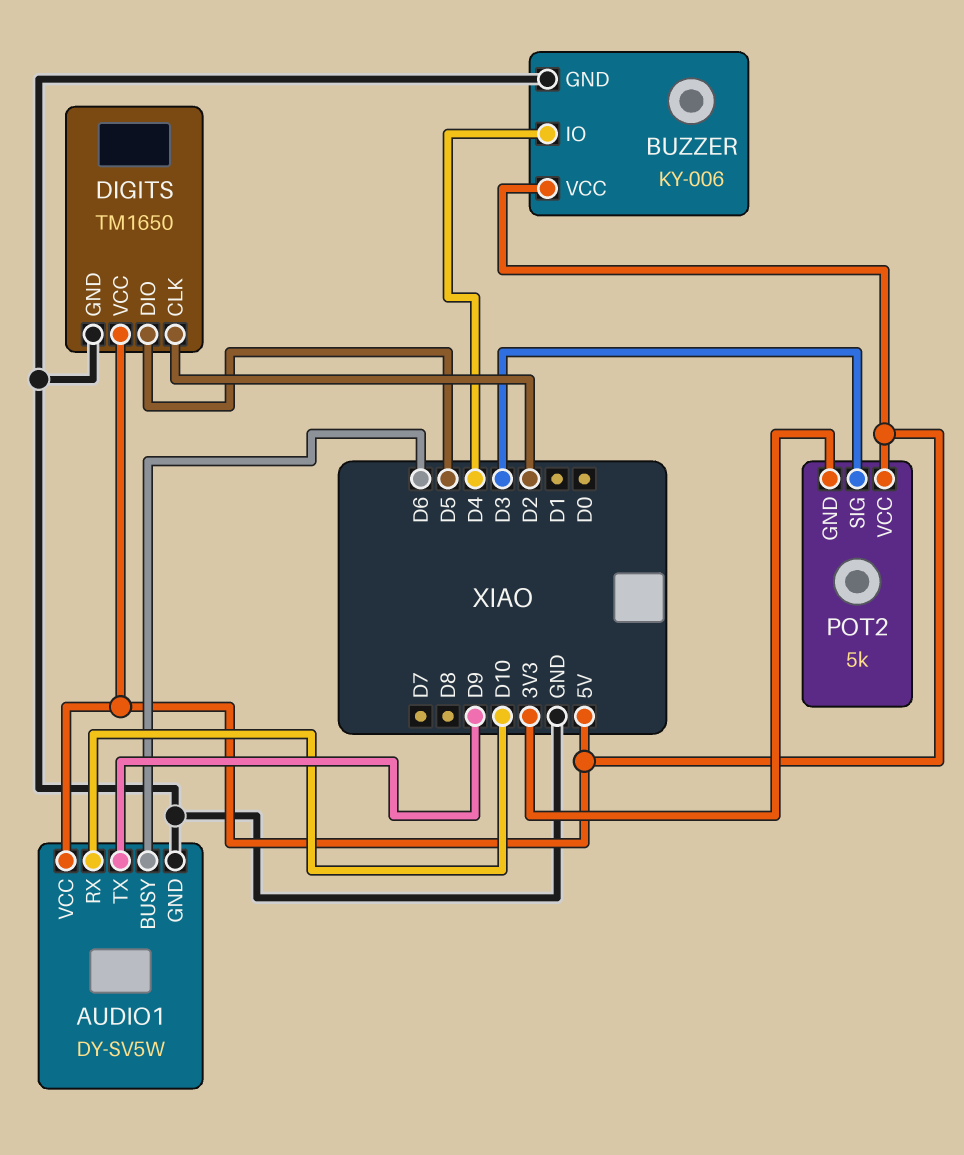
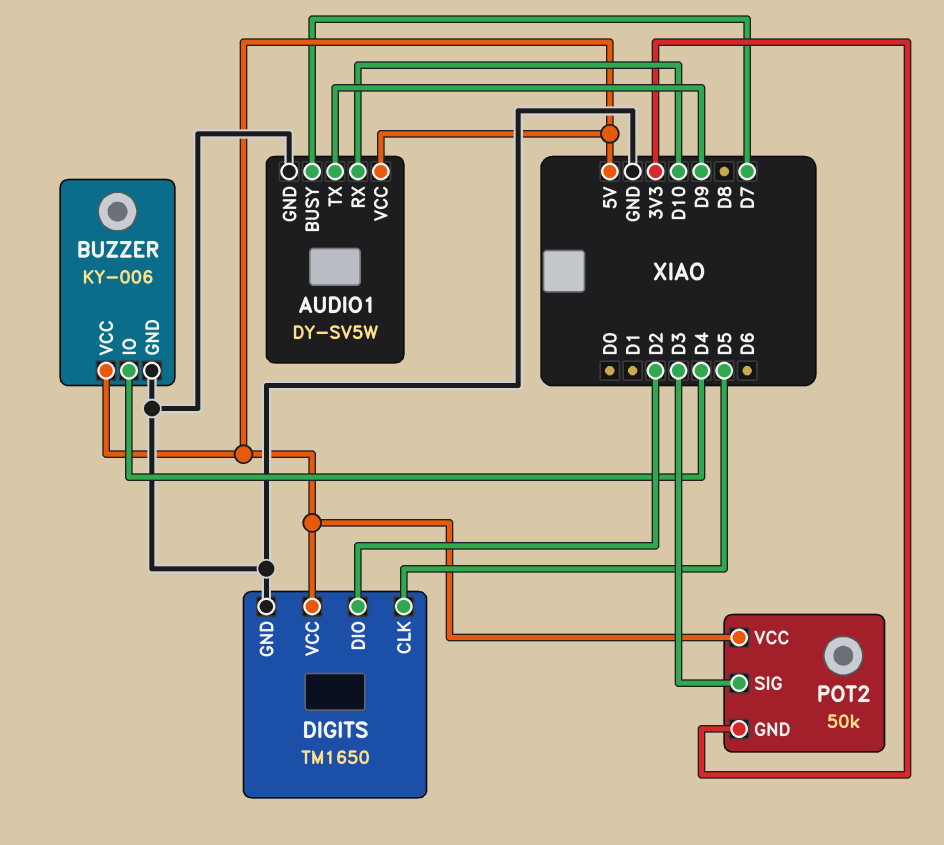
AUDIO1 pin BUSY: D6 -> D7
DIGITS pin CLK: D2 -> D5
DIGITS pin DIO: D5 -> D2
POT2: 5k -> 50k

